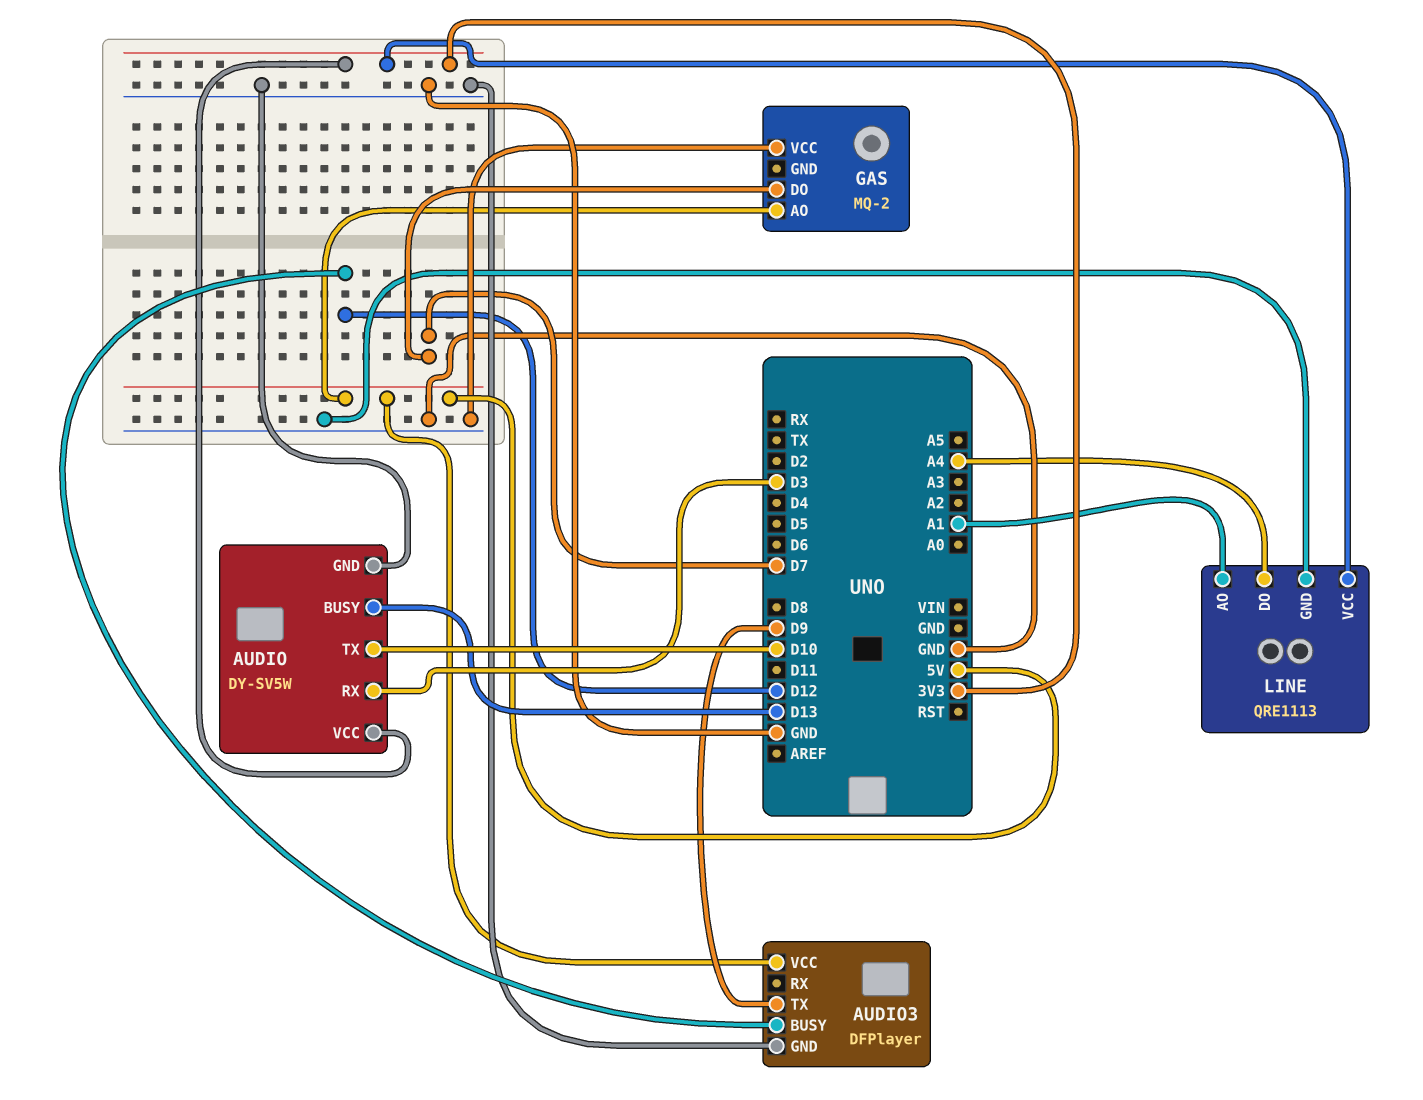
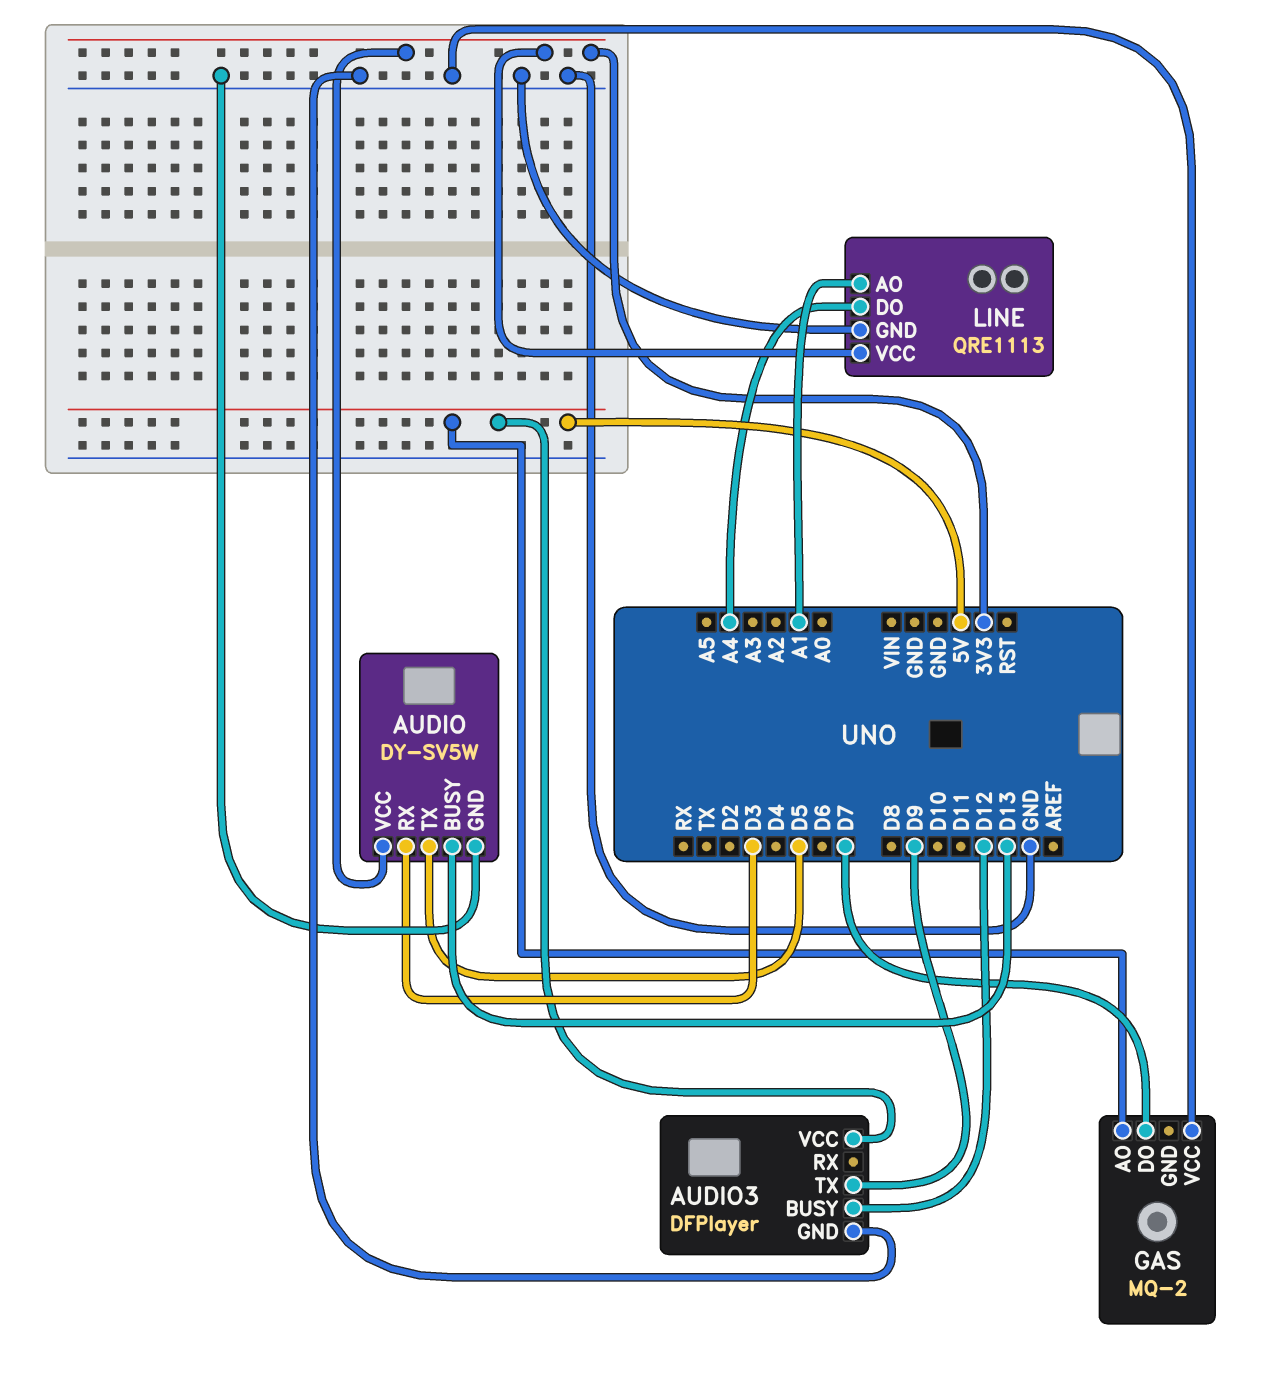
AUDIO pin TX: D10 -> D5

